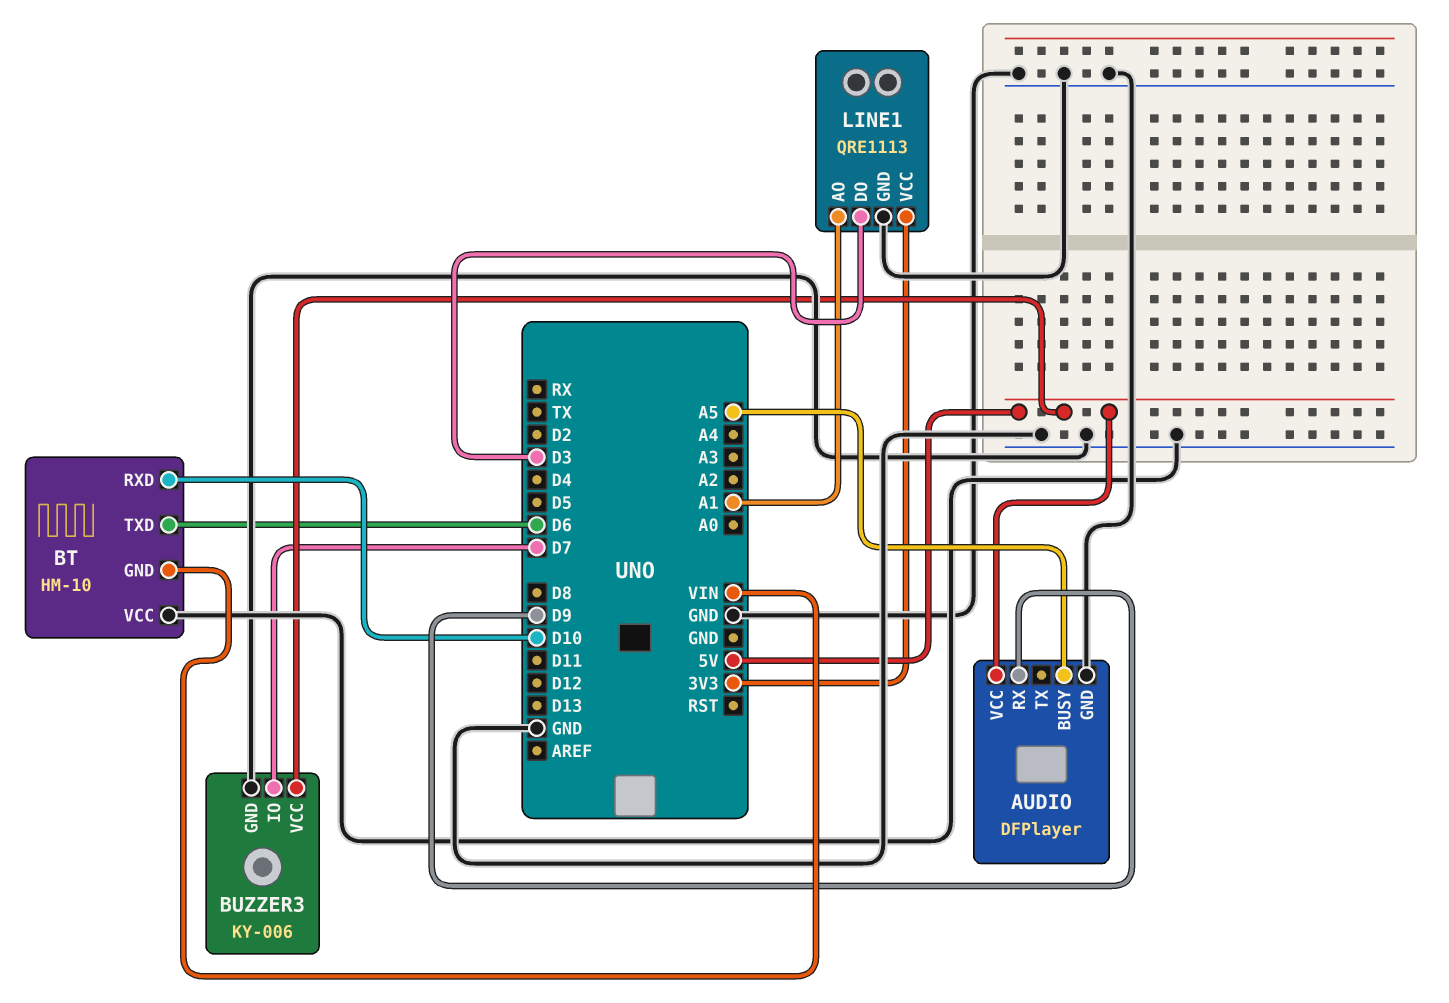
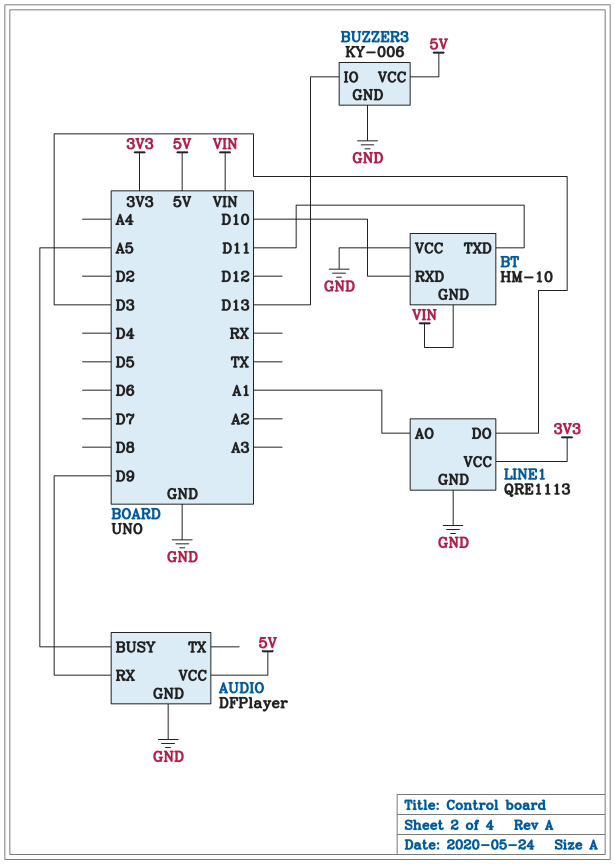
BT pin TXD: D6 -> D11
BUZZER3 pin IO: D7 -> D13

